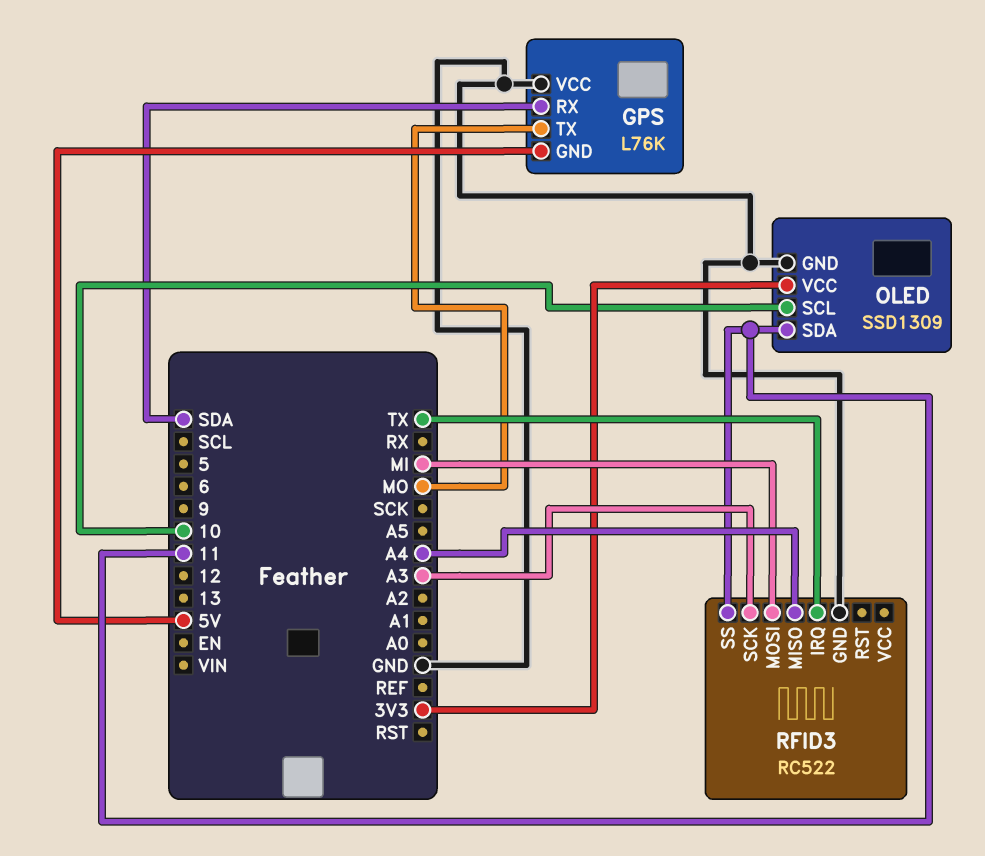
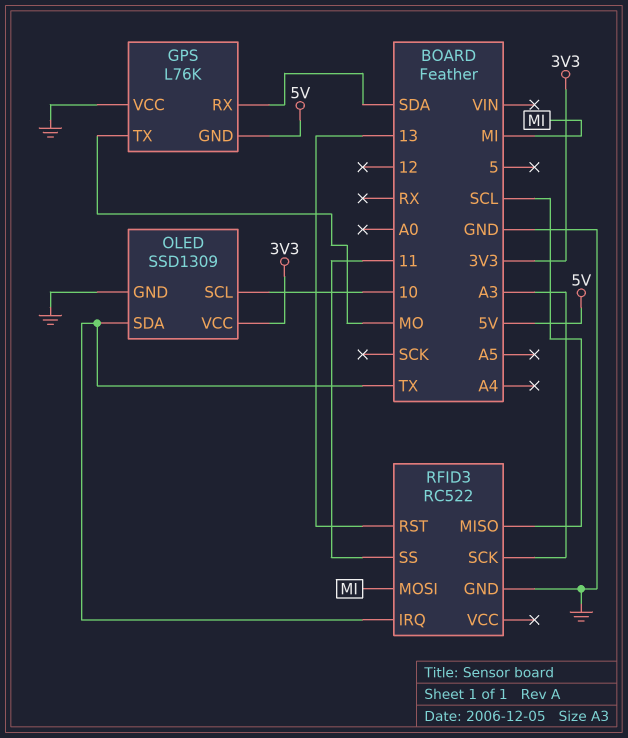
OLED pin SDA: 11 -> TX
RFID3 pin MISO: A4 -> SCL
RFID3 pin RST: none -> 13

